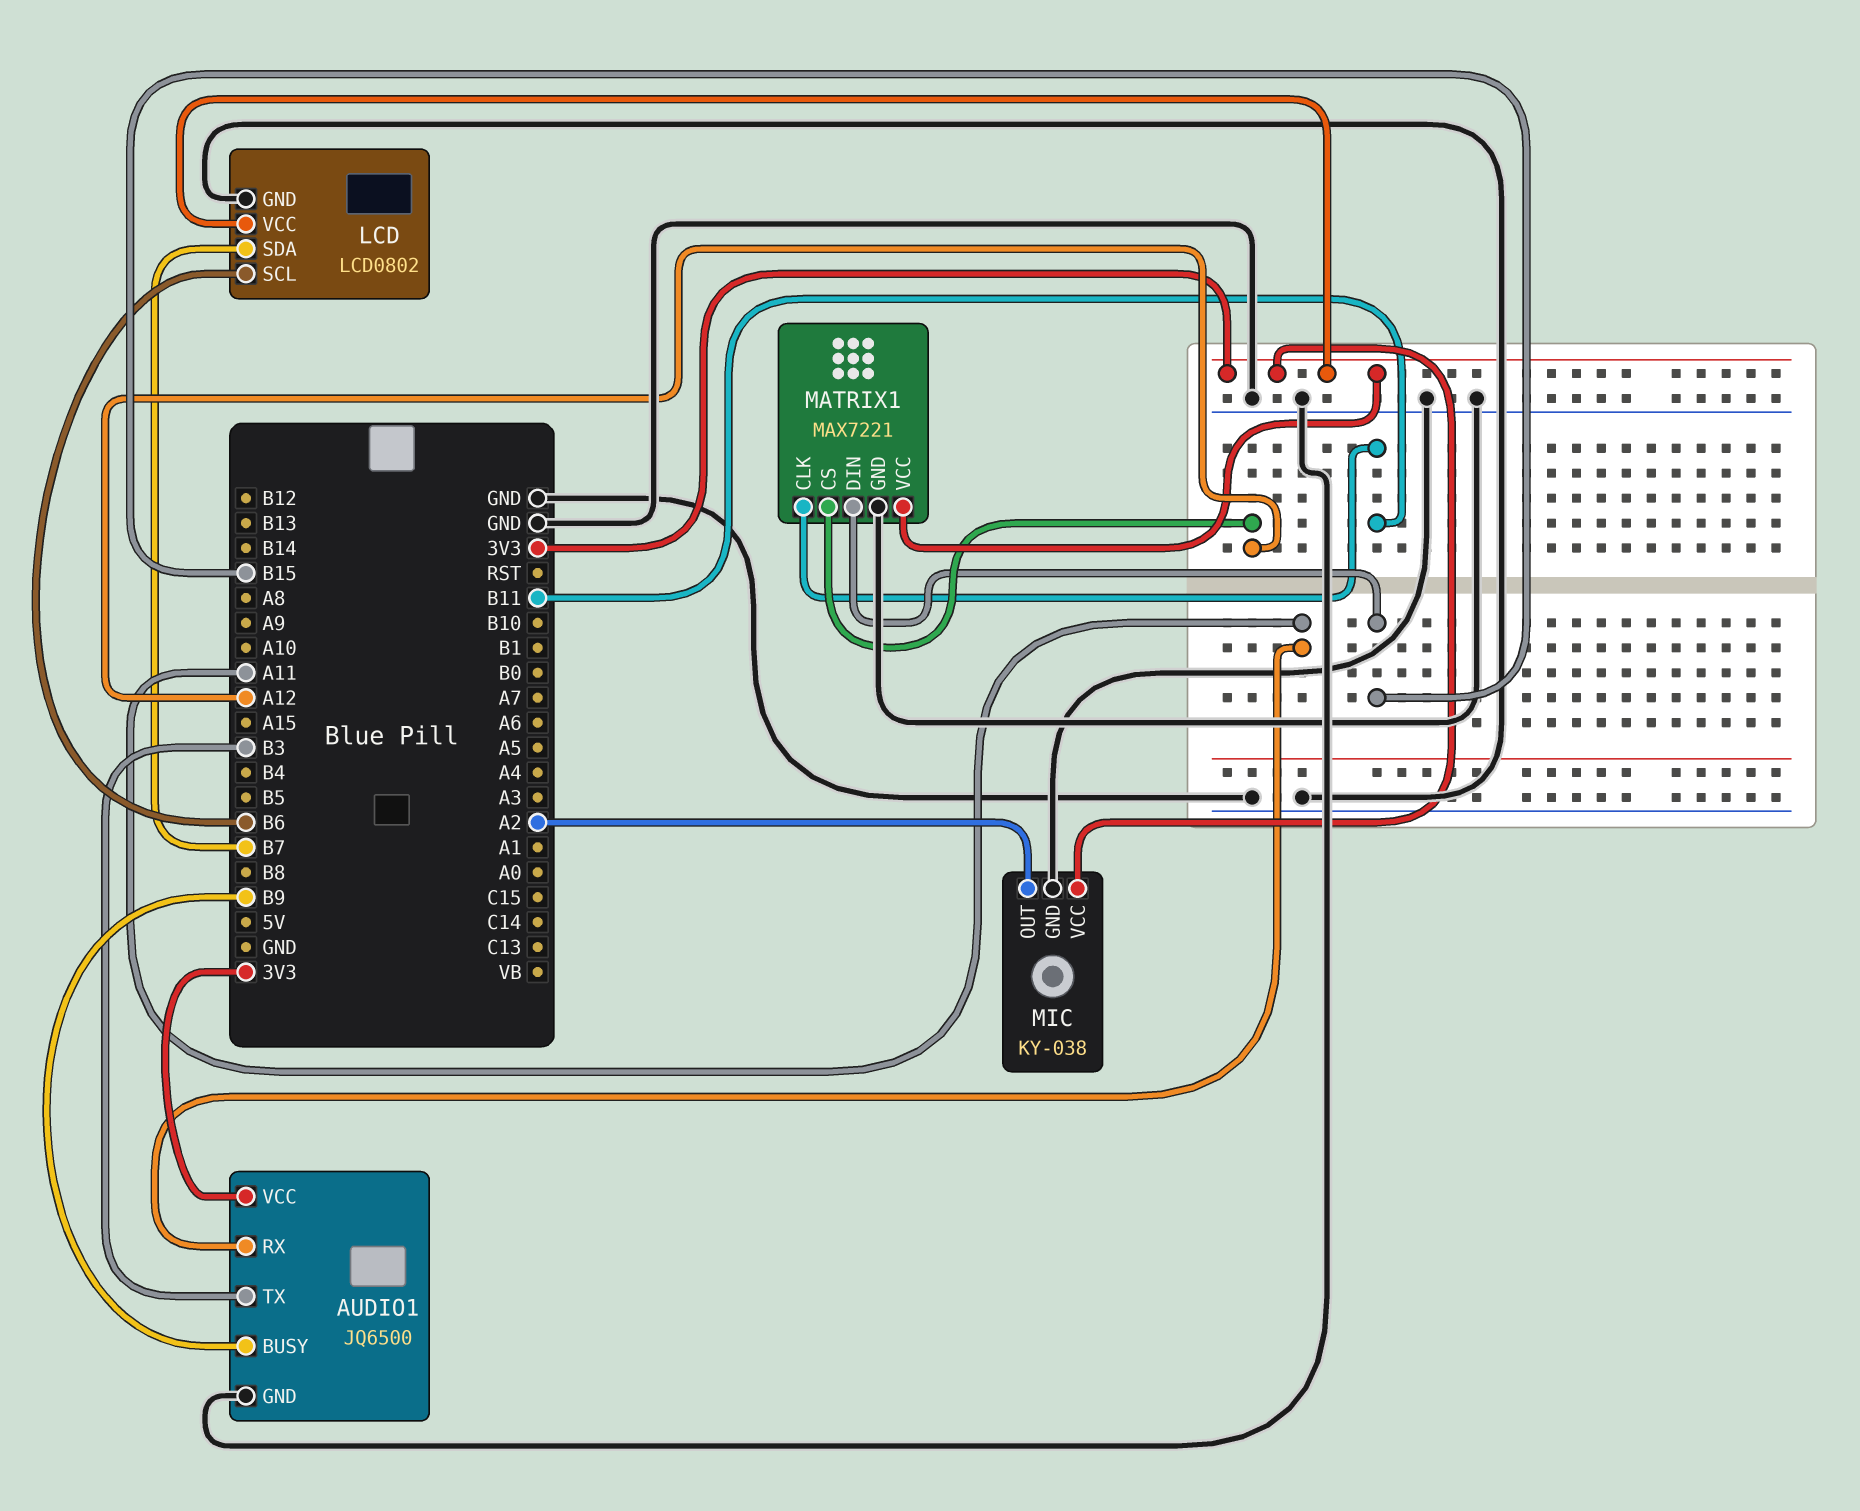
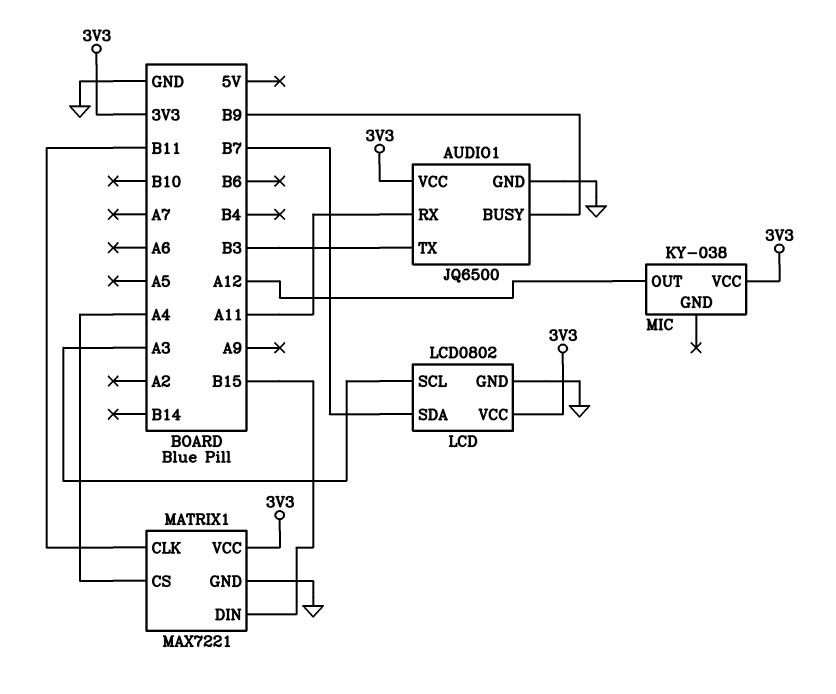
LCD pin SCL: B6 -> A3
MATRIX1 pin CS: A12 -> A4
MIC pin GND: GND -> none
MIC pin OUT: A2 -> A12

